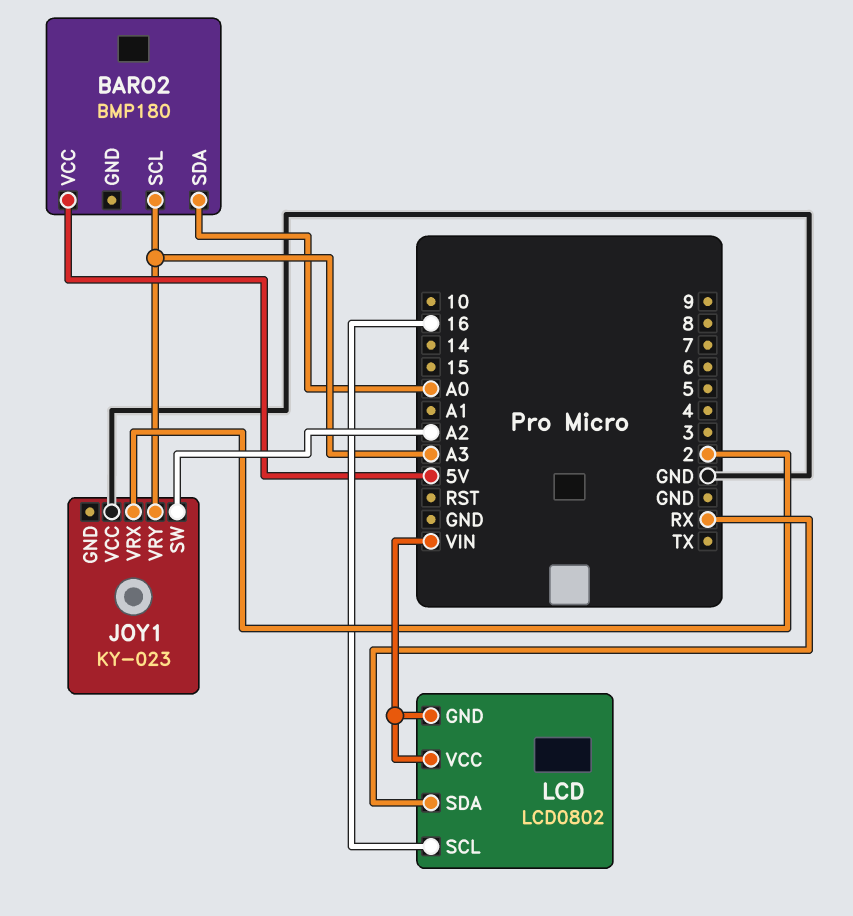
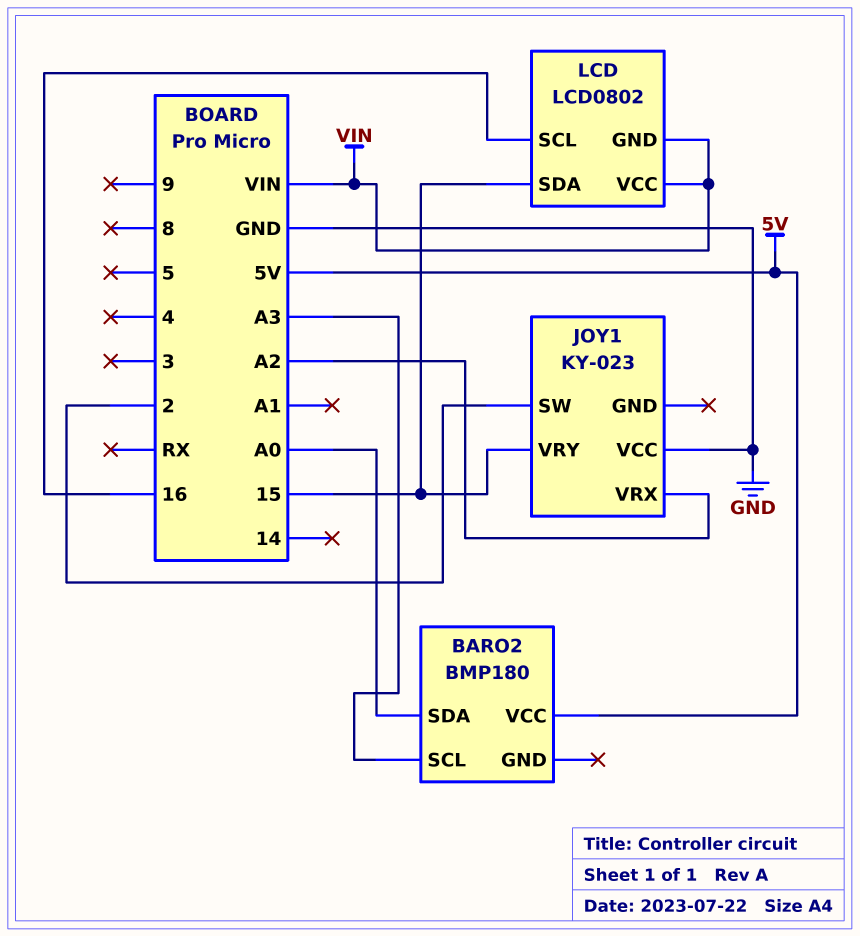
JOY1 pin SW: A2 -> 2
JOY1 pin VRX: 2 -> A2
JOY1 pin VRY: A3 -> 15
LCD pin SDA: RX -> 15

